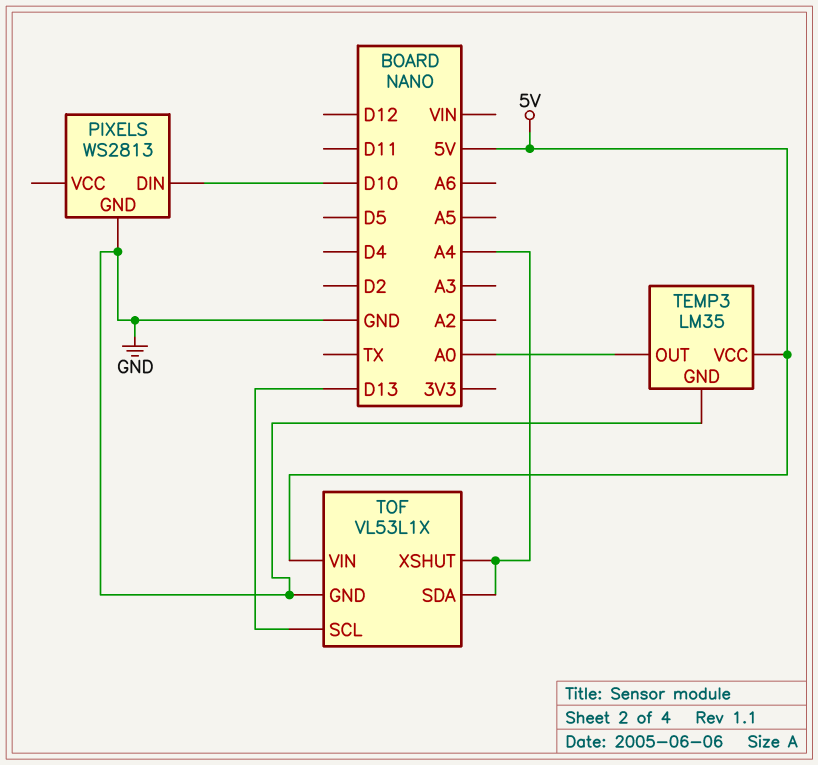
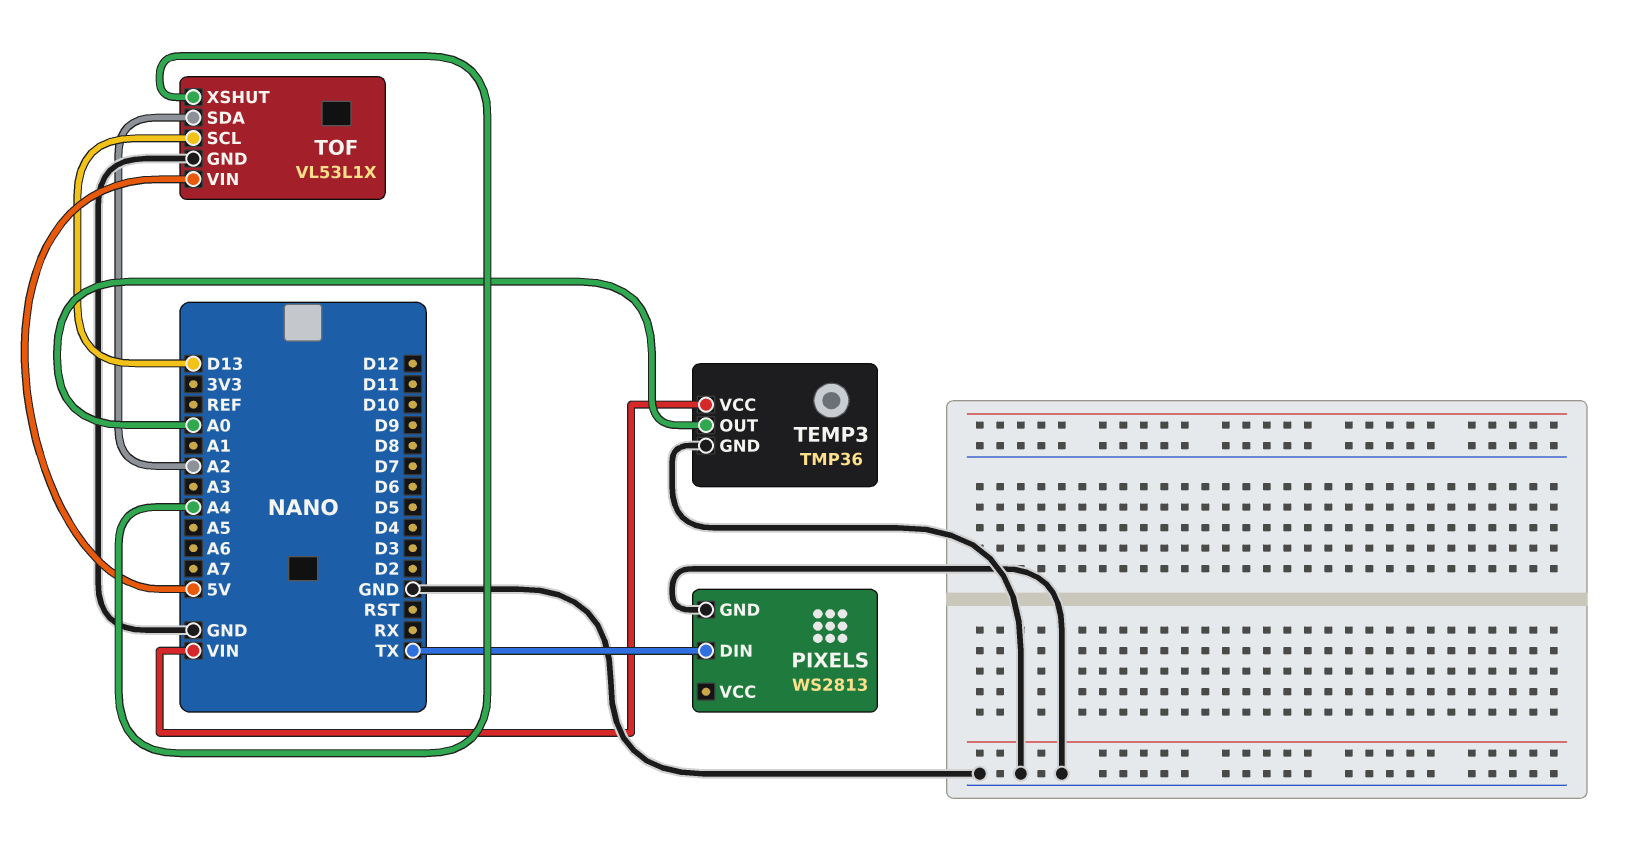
PIXELS pin DIN: D10 -> TX
TEMP3: LM35 -> TMP36
TEMP3 pin VCC: 5V -> VIN
TOF pin SDA: A4 -> A2

